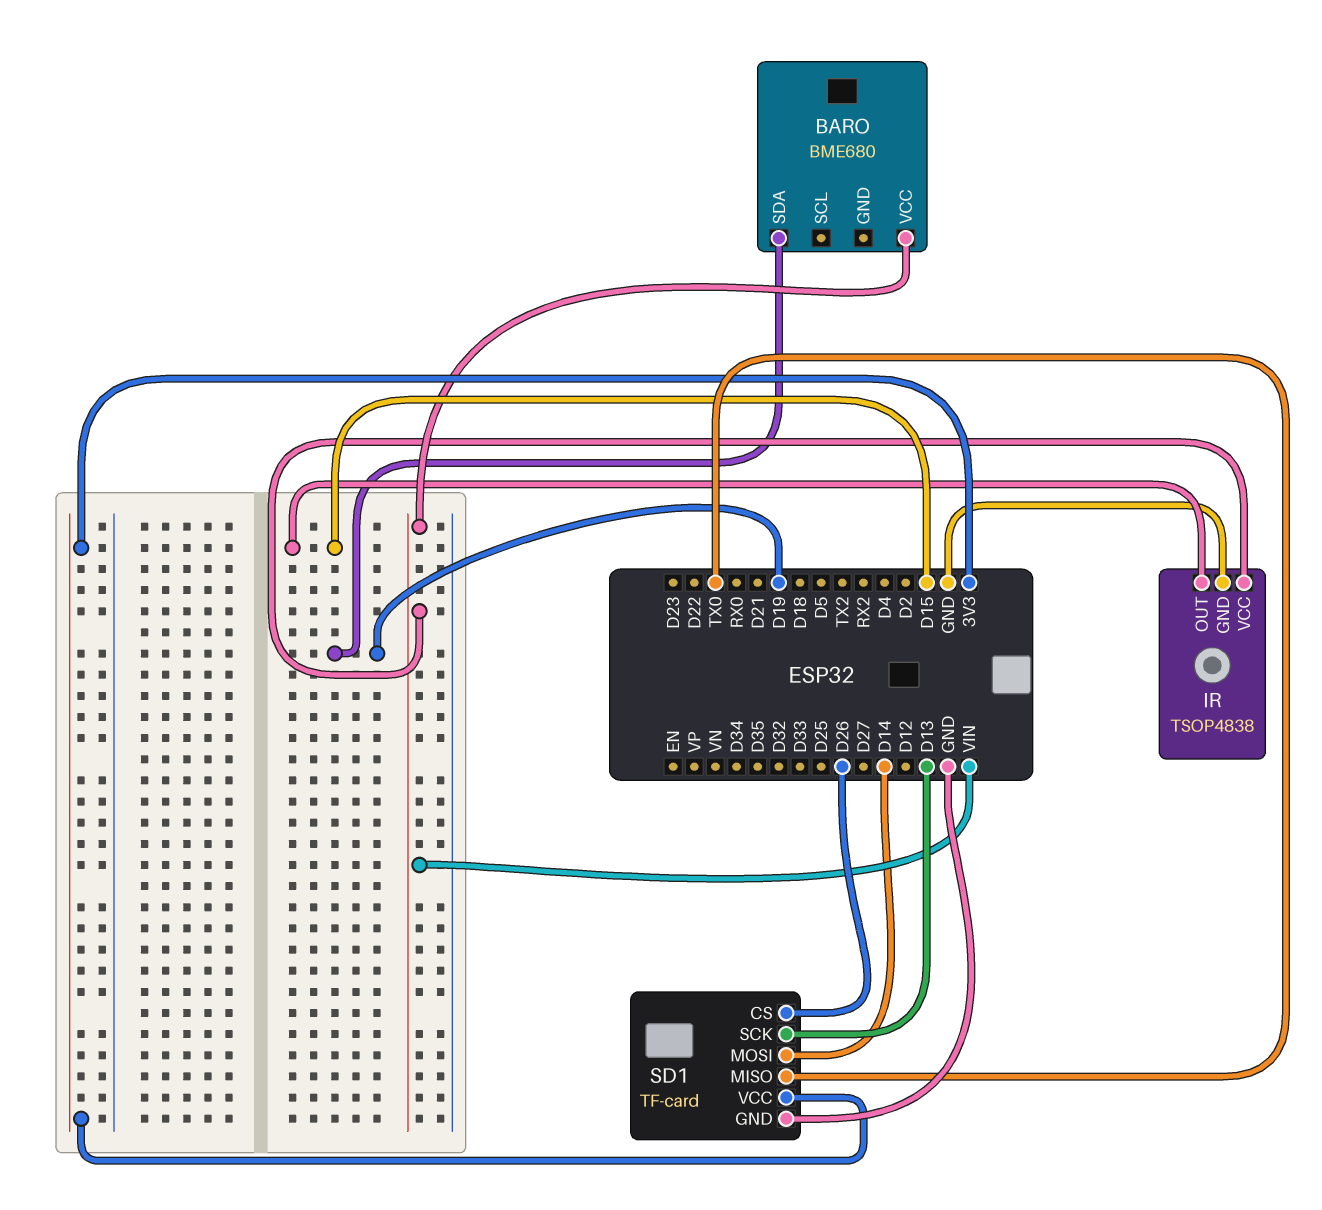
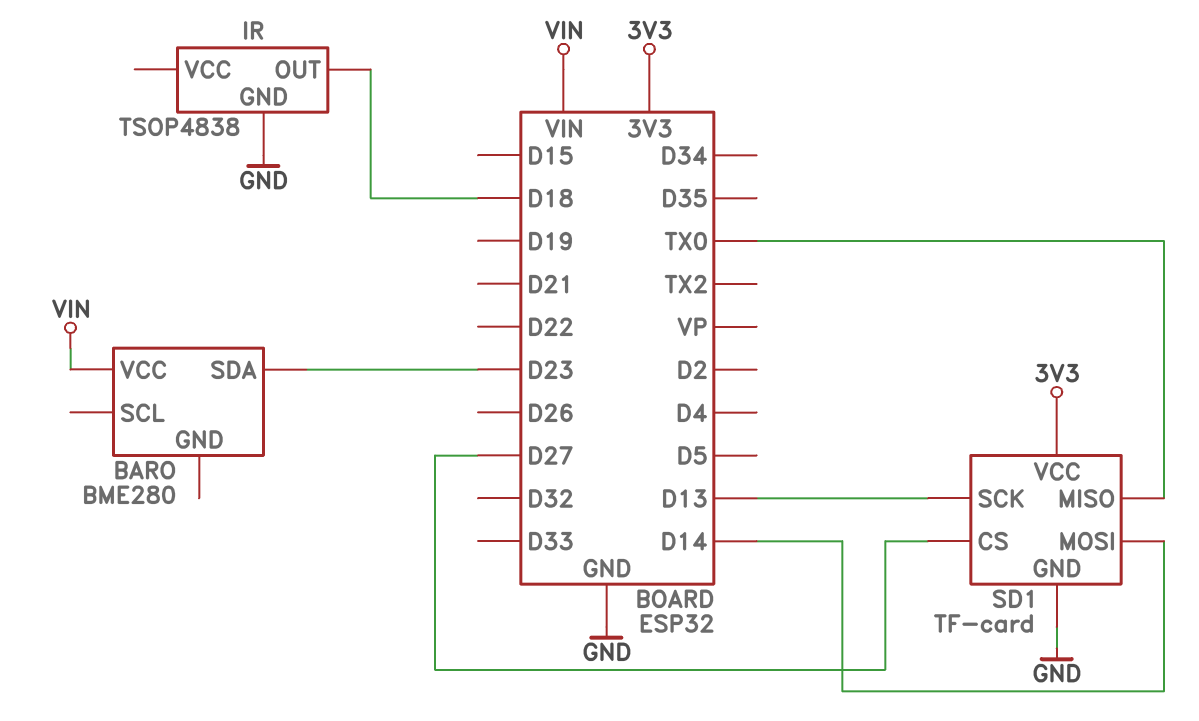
BARO: BME680 -> BME280
BARO pin SDA: D19 -> D23
IR pin OUT: D15 -> D18
IR pin VCC: VIN -> none
SD1 pin CS: D26 -> D27

